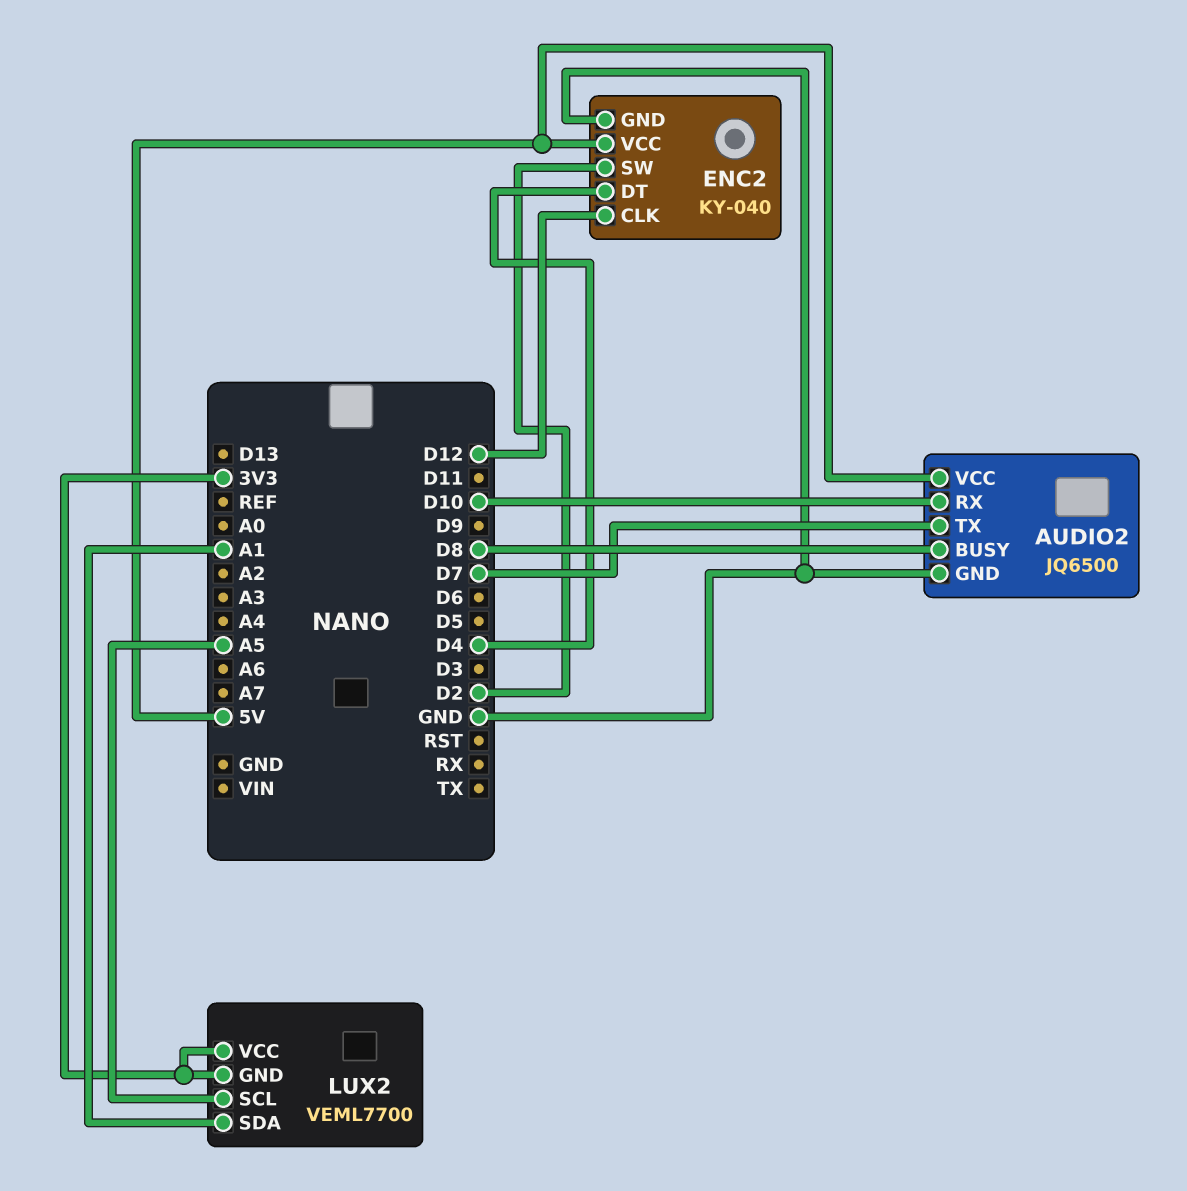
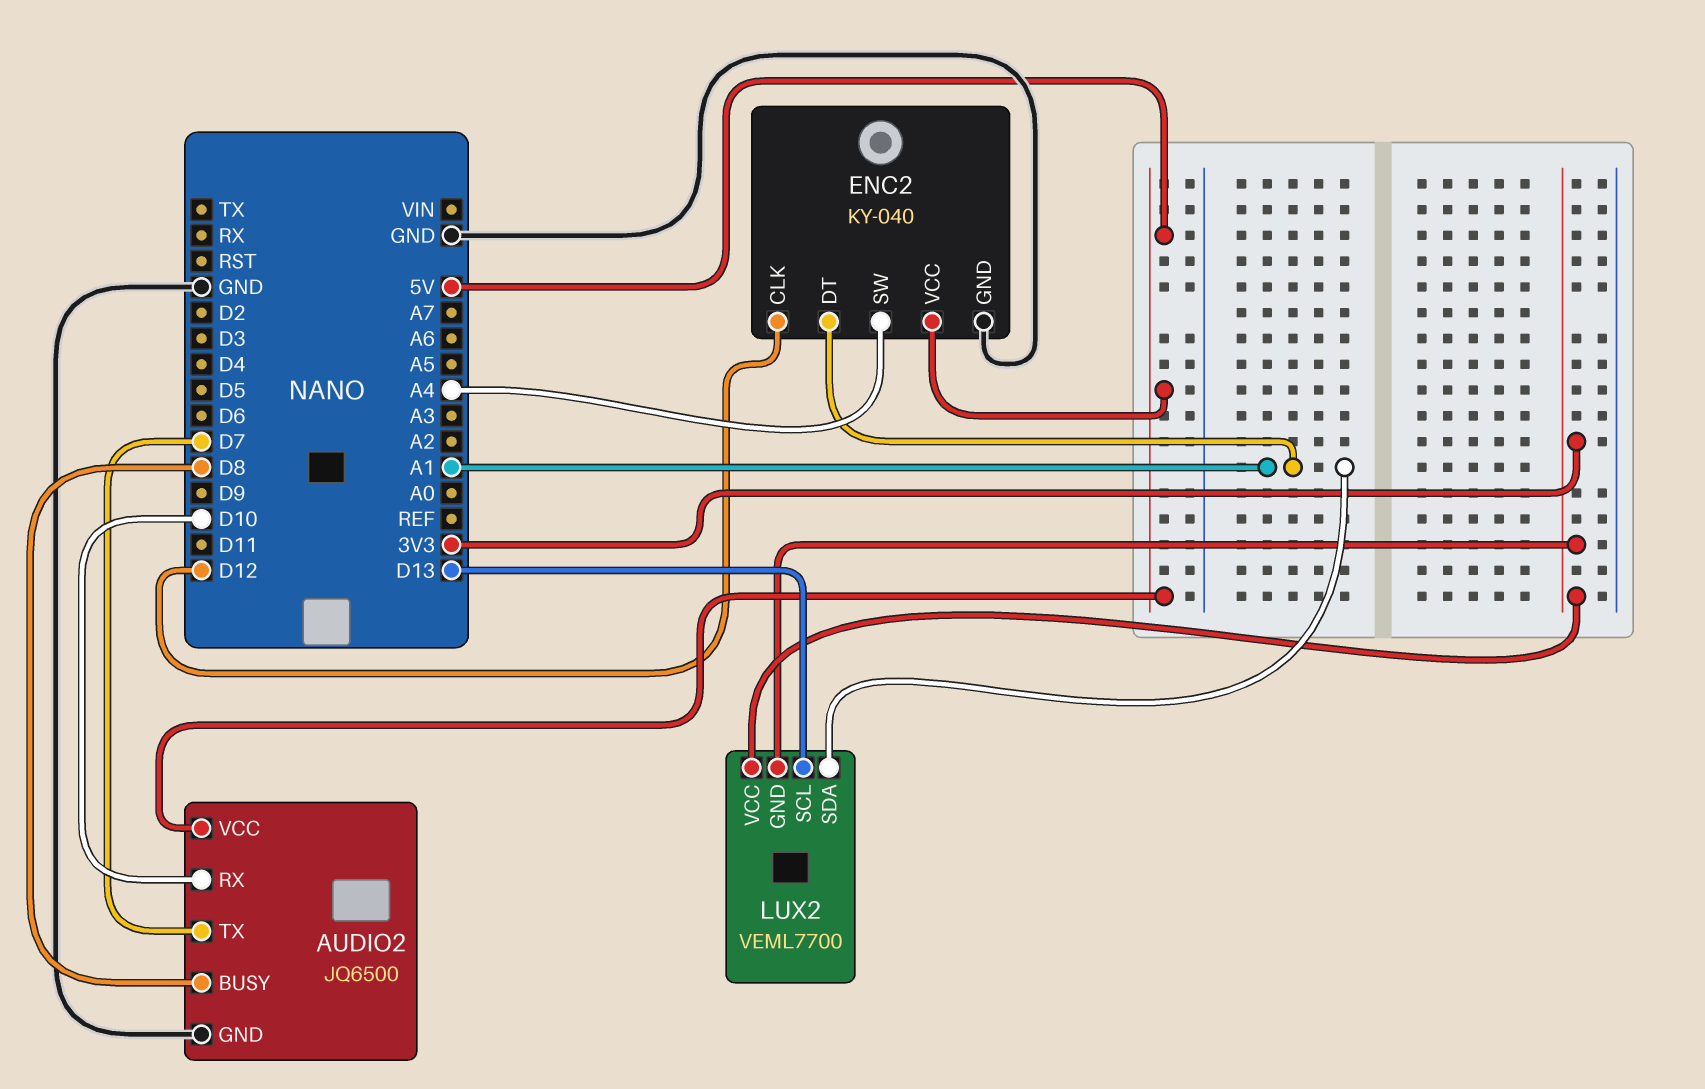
ENC2 pin DT: D4 -> A1
ENC2 pin SW: D2 -> A4
LUX2 pin SCL: A5 -> D13

